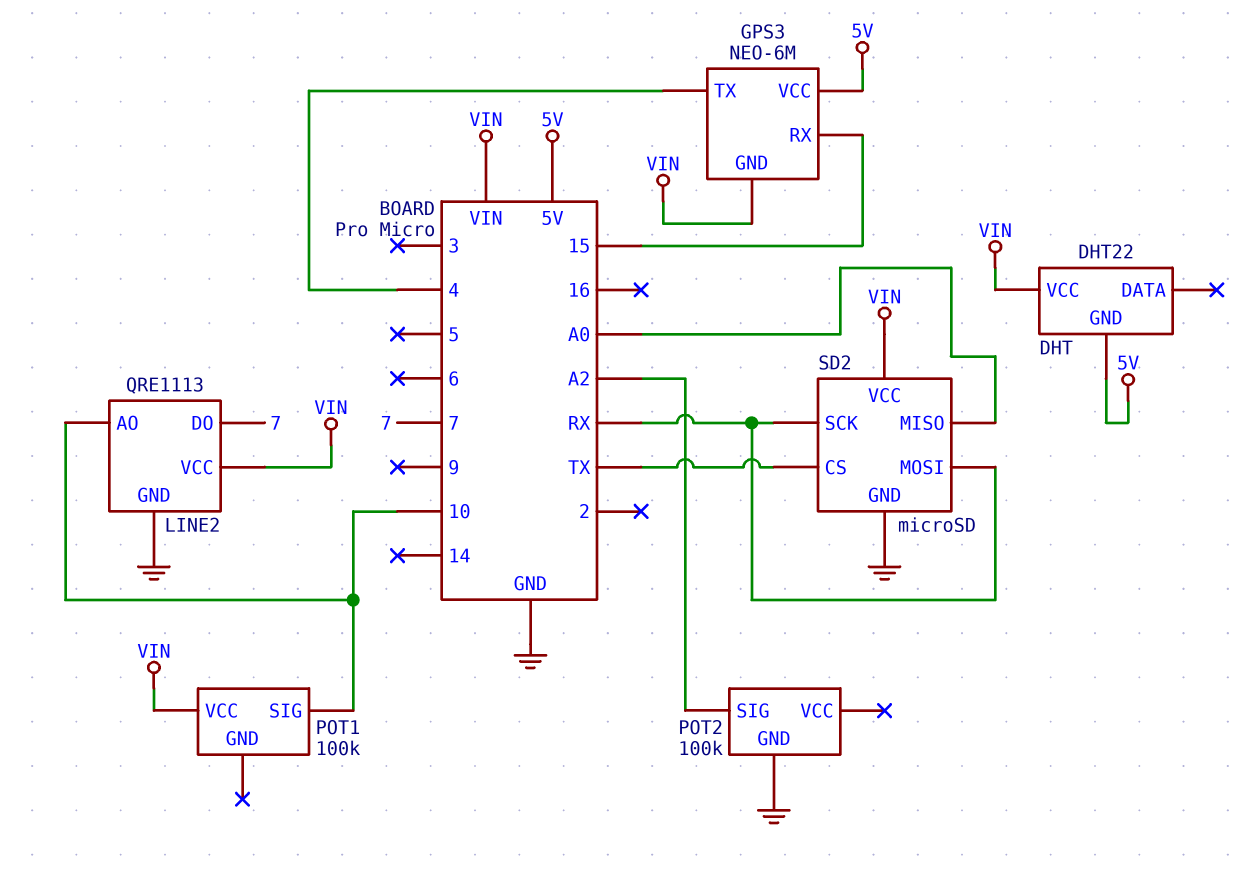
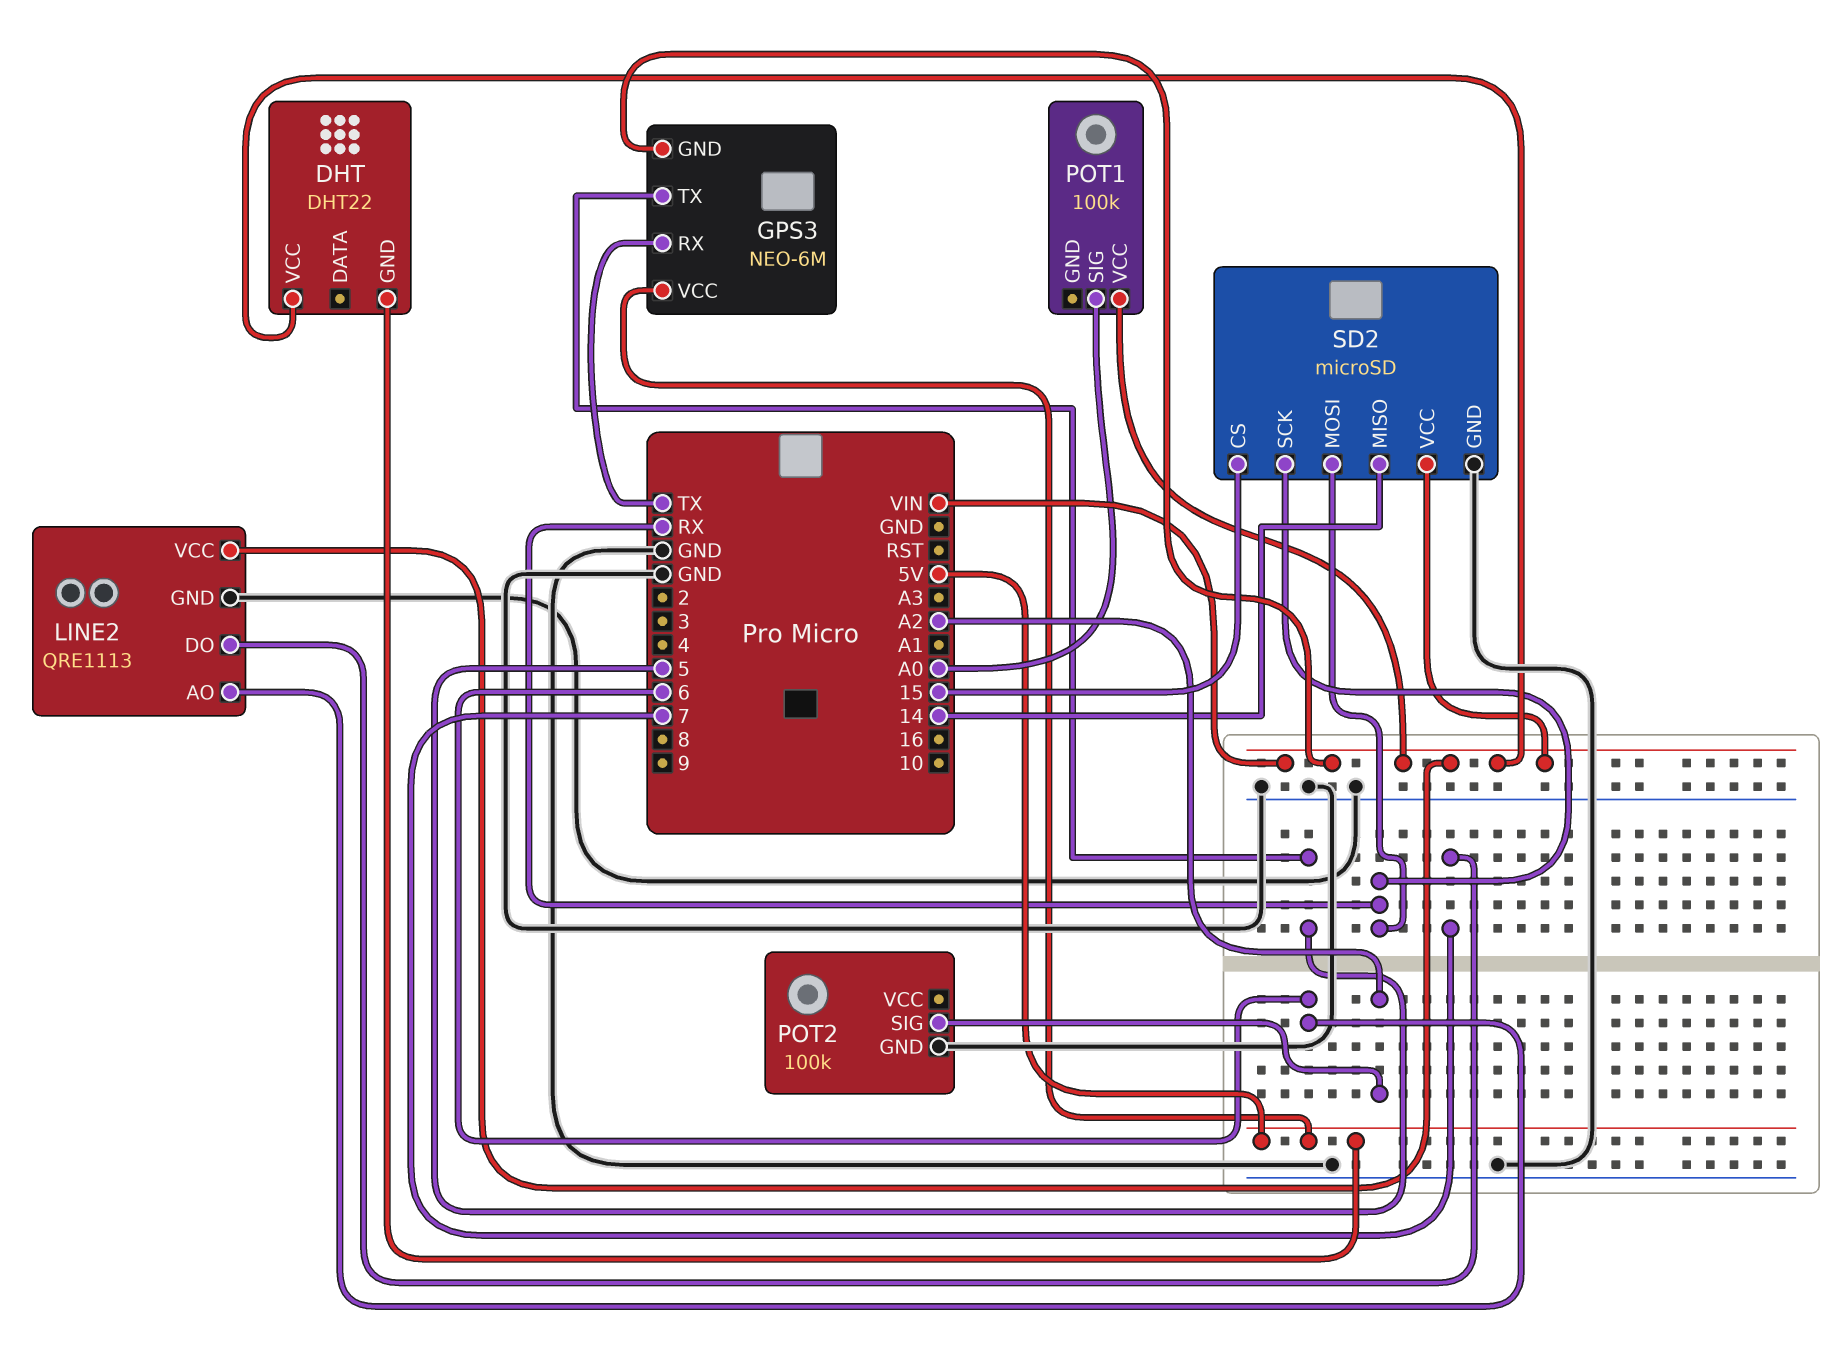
GPS3 pin RX: 15 -> TX
GPS3 pin TX: 4 -> 5
LINE2 pin AO: 10 -> 6
POT1 pin SIG: 10 -> A0
SD2 pin CS: TX -> 15
SD2 pin MISO: A0 -> 14

